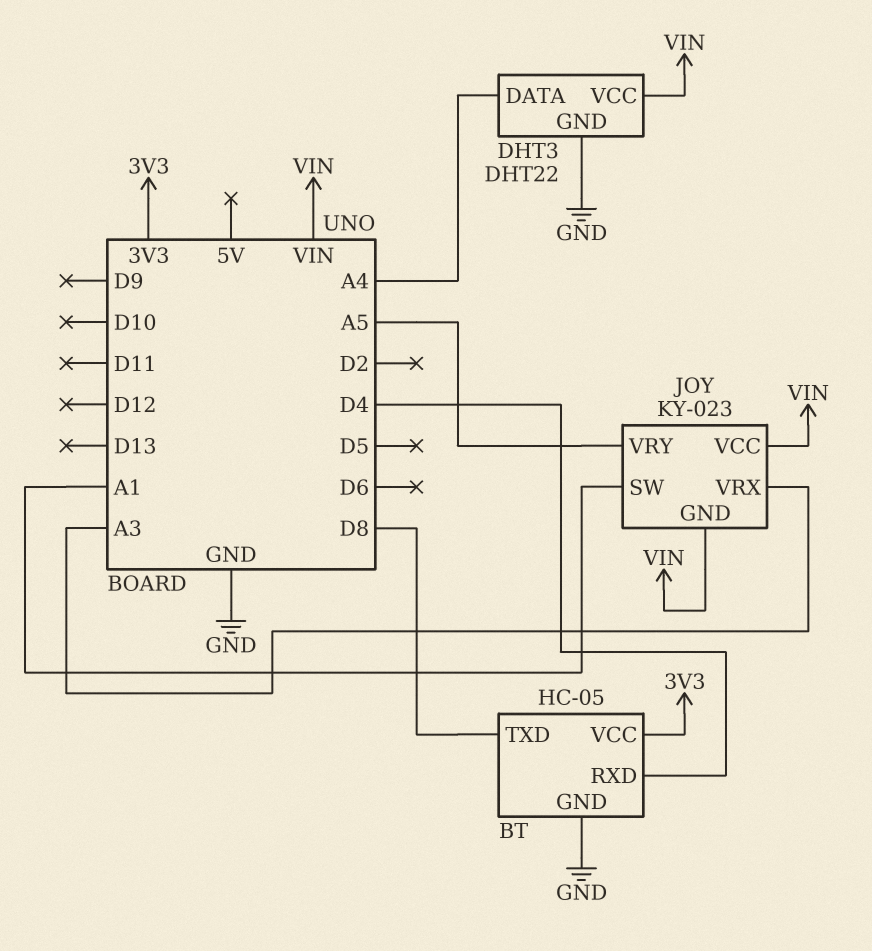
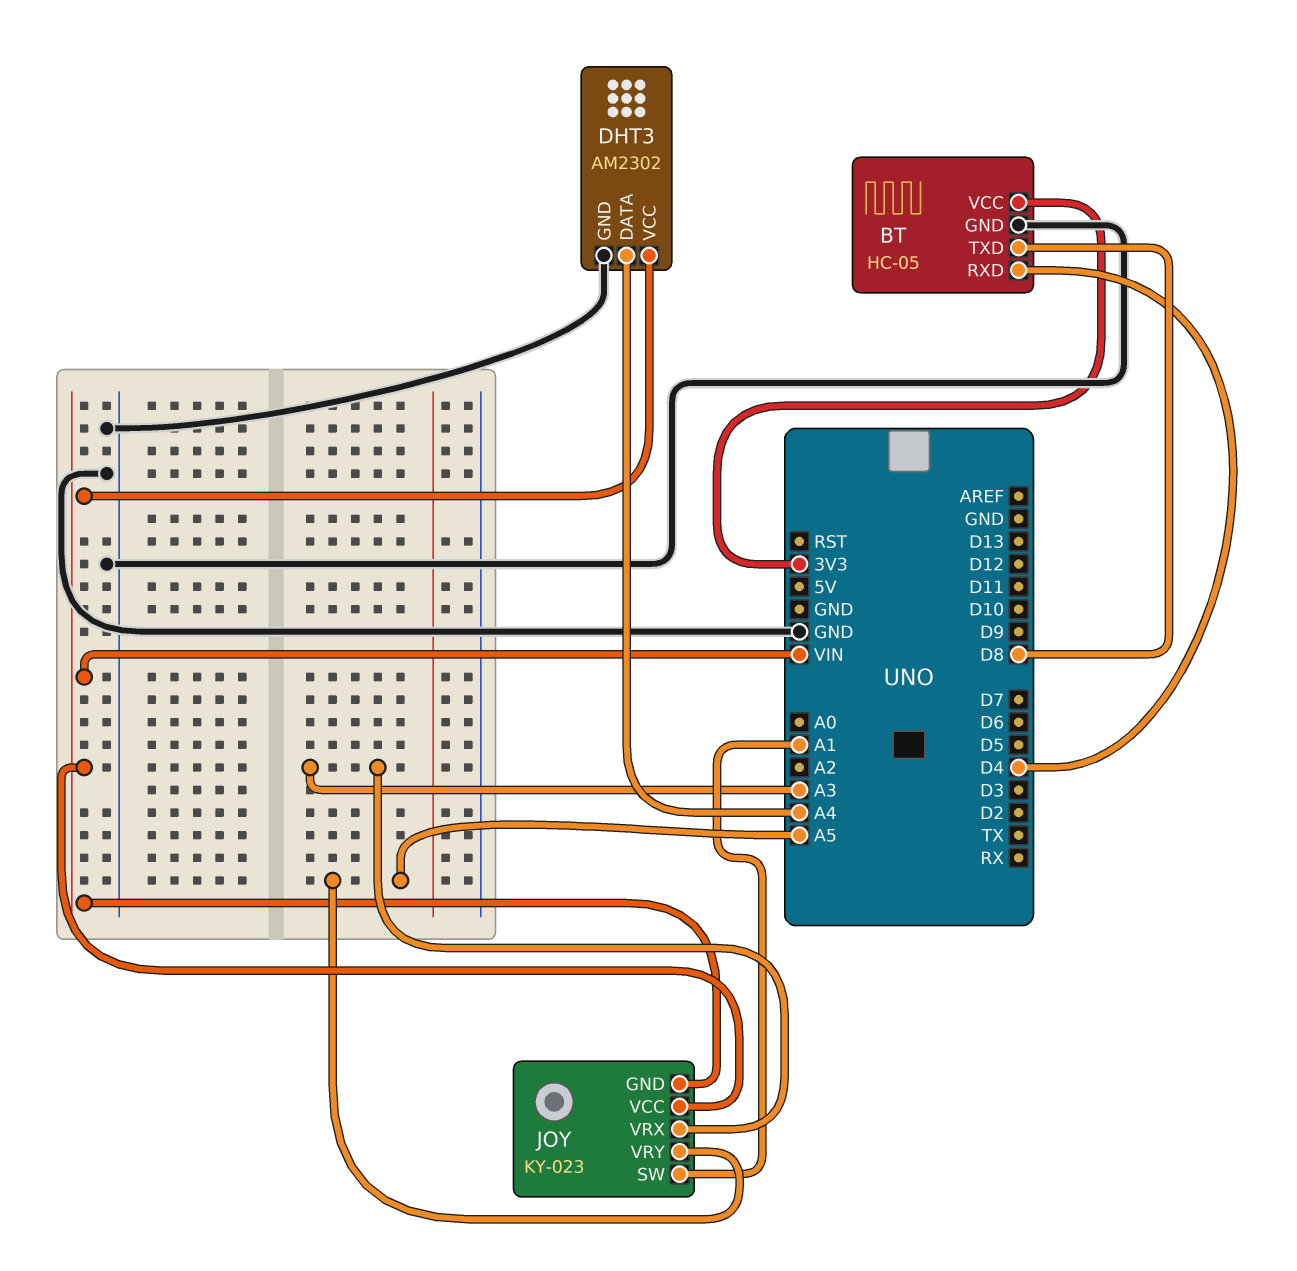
DHT3: DHT22 -> AM2302

